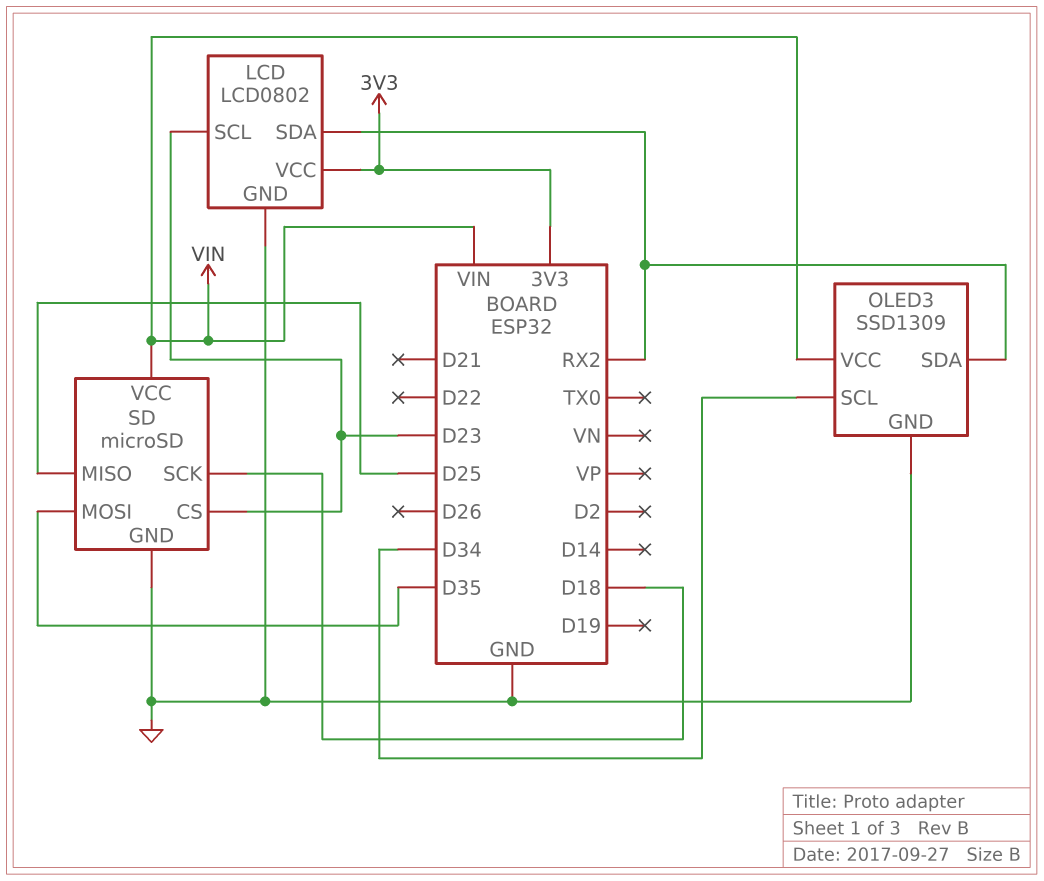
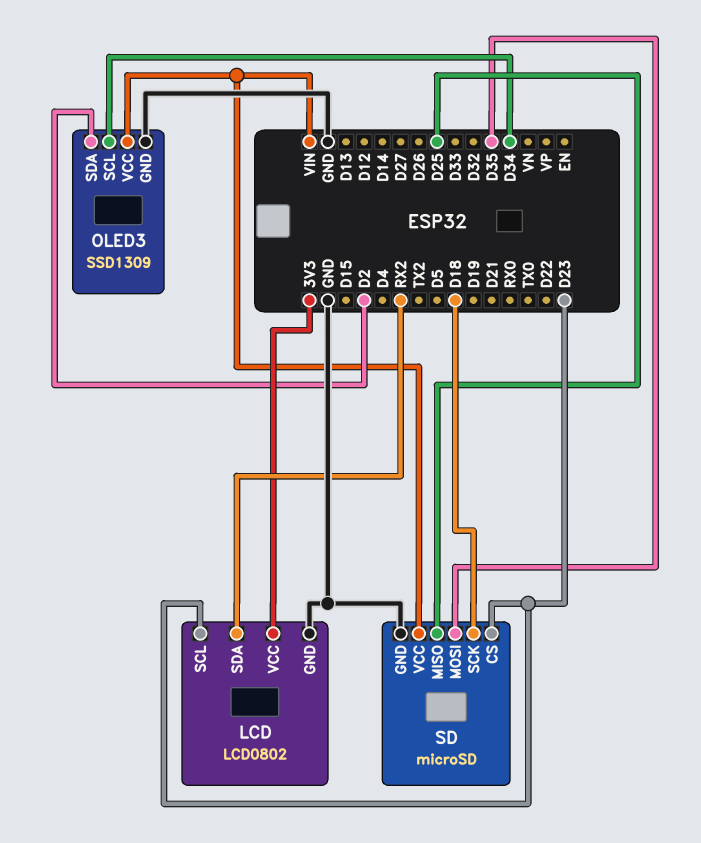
OLED3 pin SDA: RX2 -> D2

